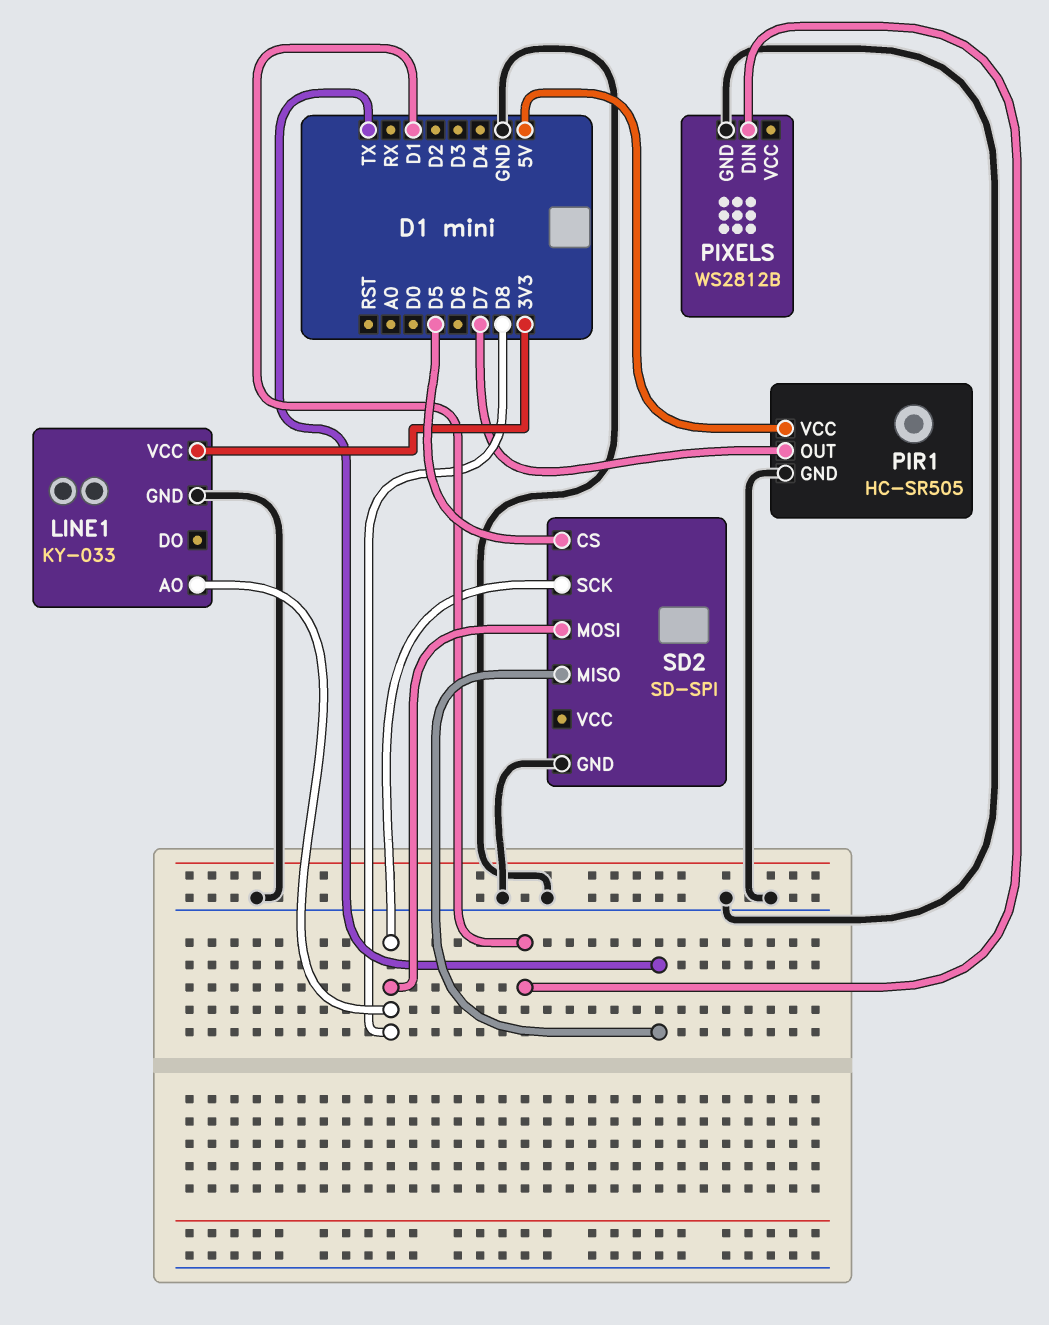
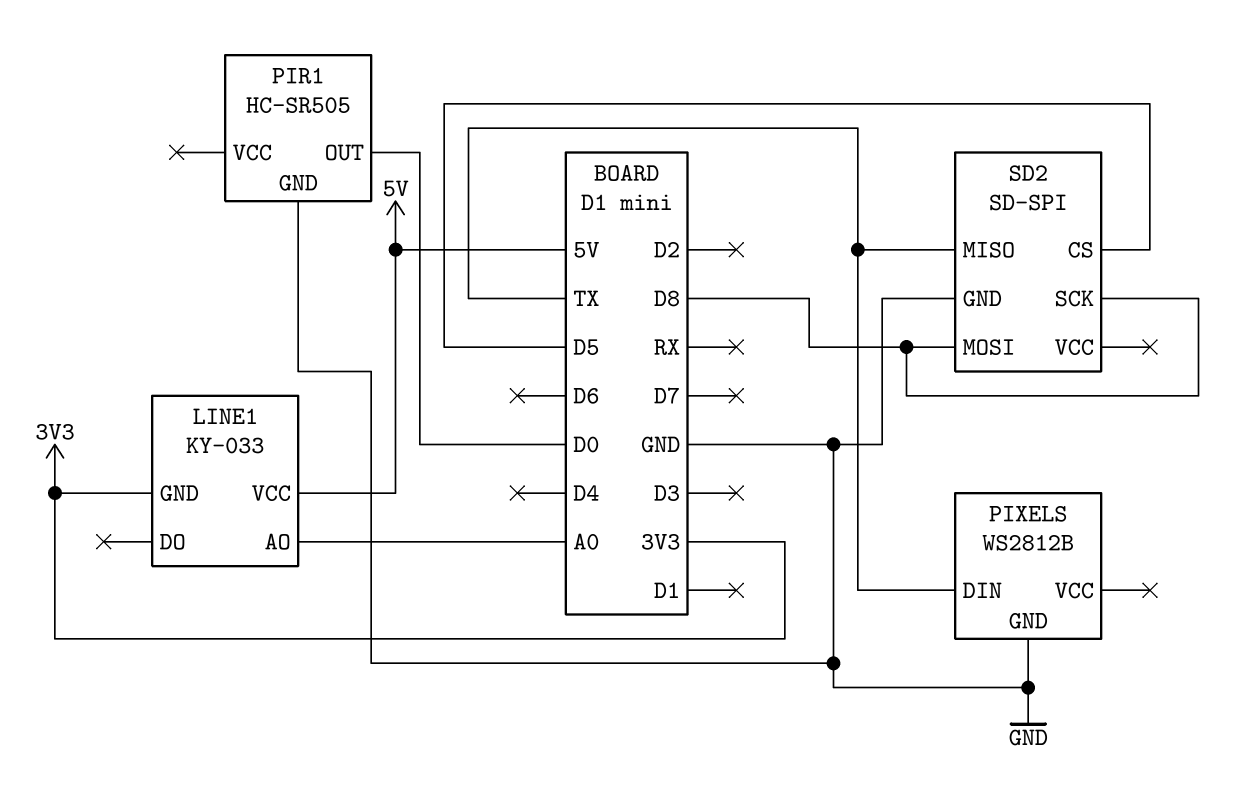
LINE1 pin AO: D8 -> A0
LINE1 pin GND: GND -> 3V3
LINE1 pin VCC: 3V3 -> 5V
PIR1 pin OUT: D7 -> D0
PIR1 pin VCC: 5V -> none
PIXELS pin DIN: D1 -> TX

